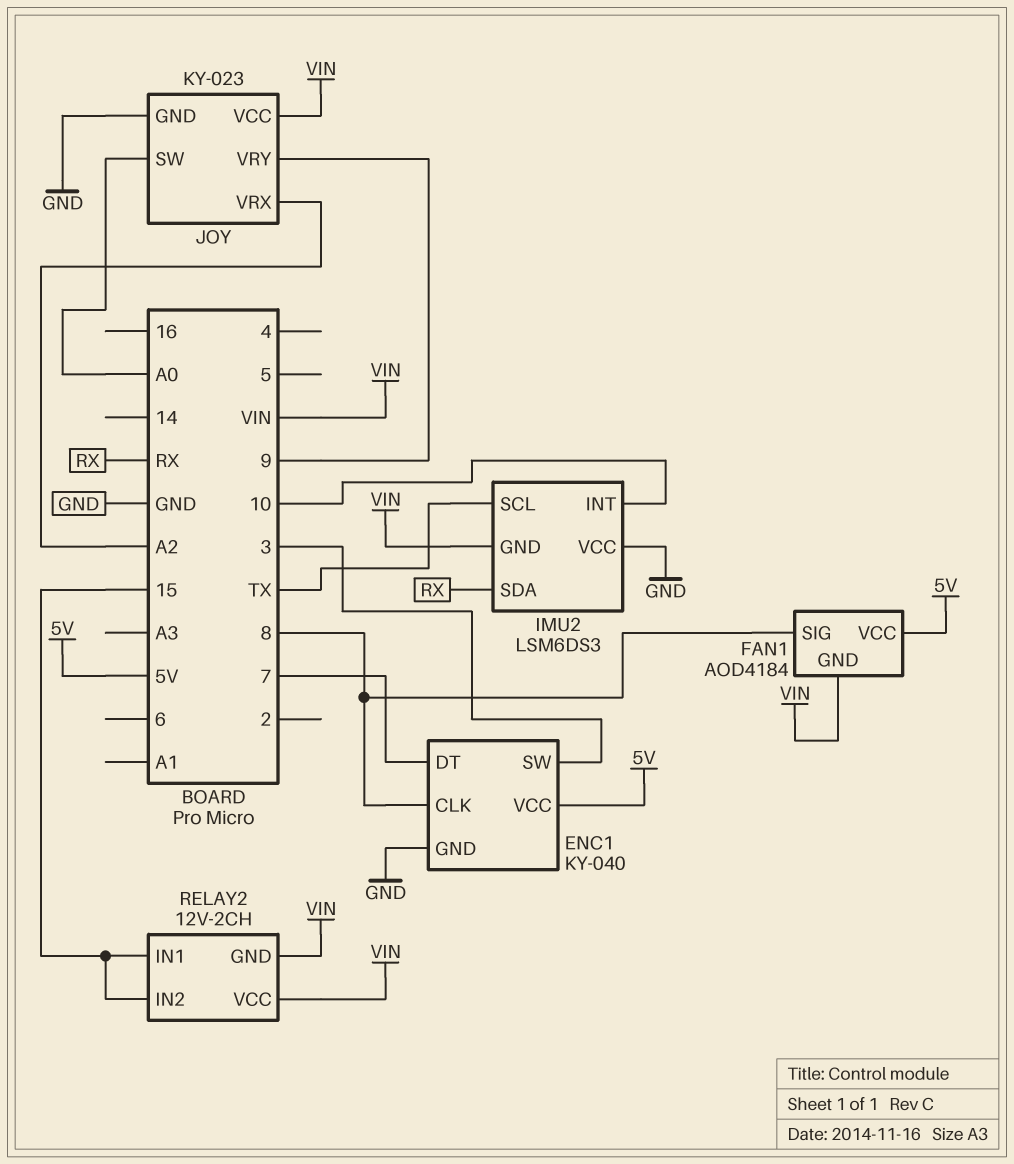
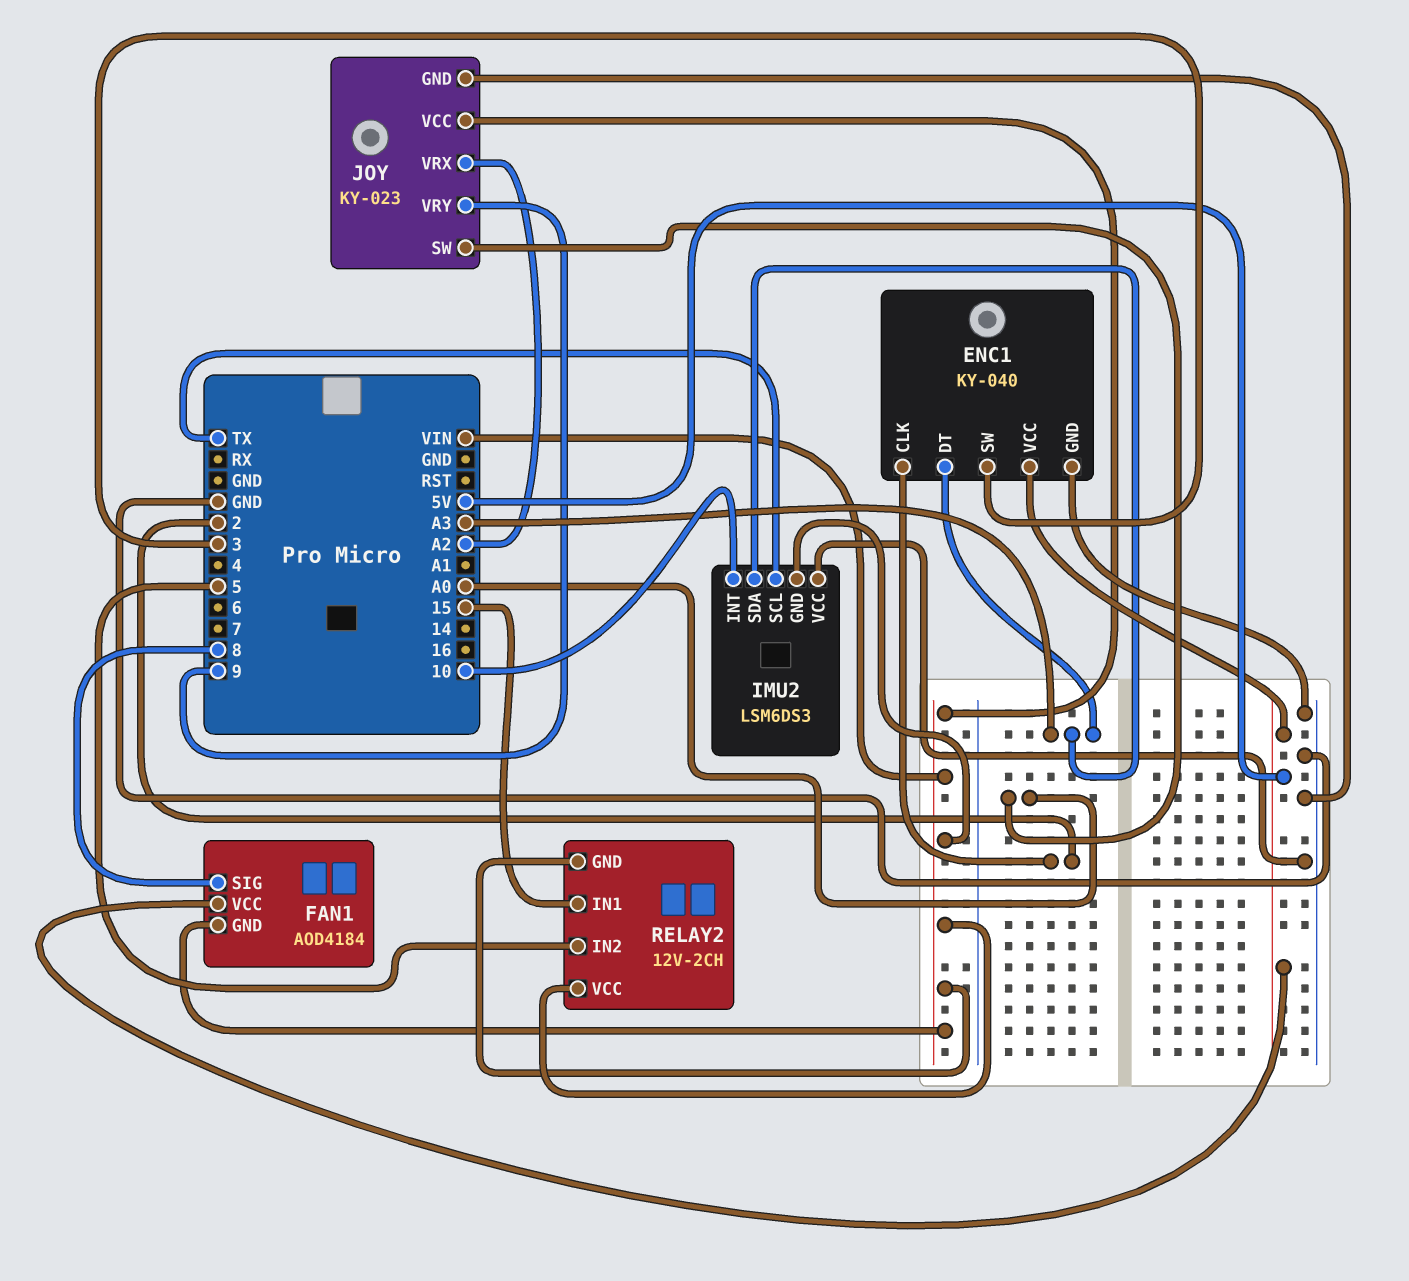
ENC1 pin CLK: 8 -> 2
ENC1 pin DT: 7 -> A3
IMU2 pin SDA: RX -> A3
RELAY2 pin IN2: 15 -> 5

